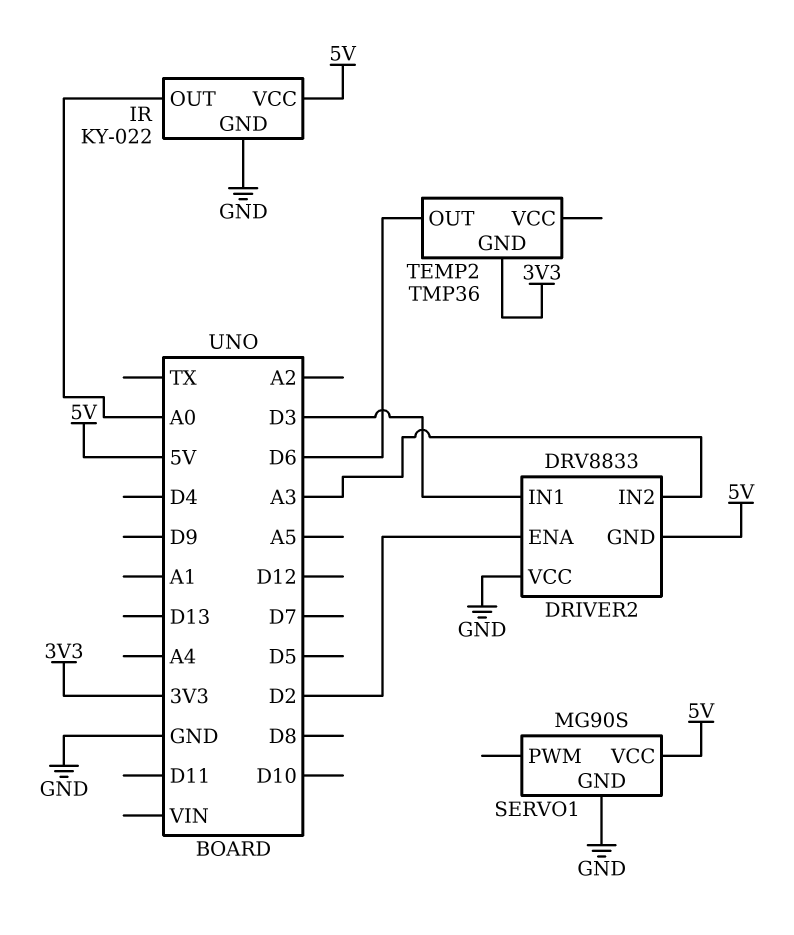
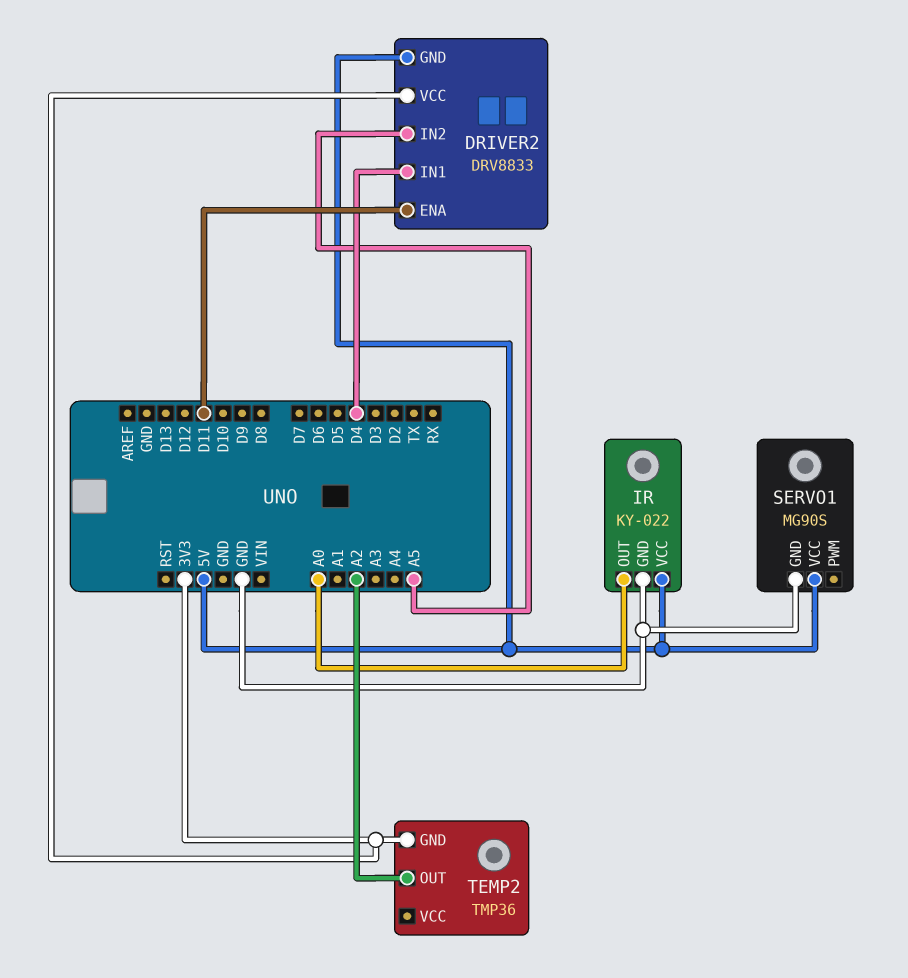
DRIVER2 pin ENA: D2 -> D11
DRIVER2 pin IN1: D3 -> D4
DRIVER2 pin IN2: A3 -> A5
DRIVER2 pin VCC: GND -> 3V3
TEMP2 pin OUT: D6 -> A2

